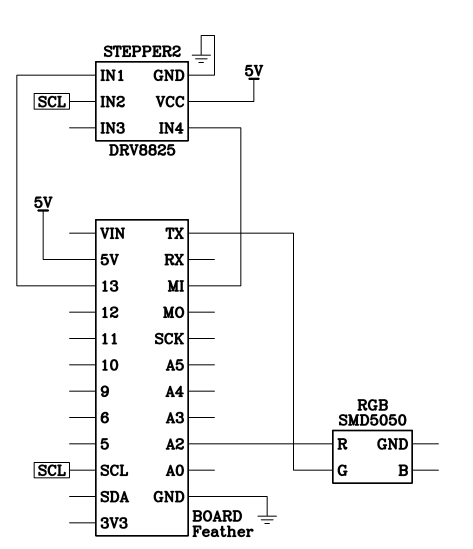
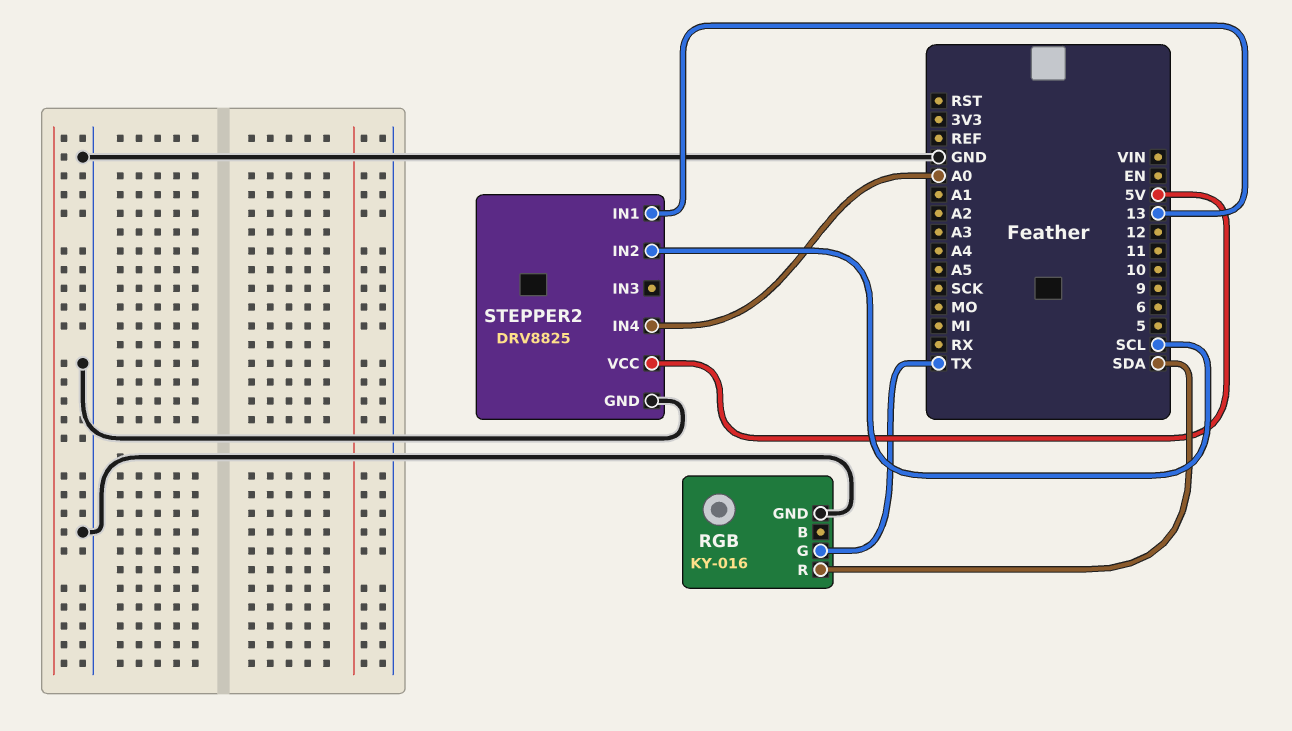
RGB: SMD5050 -> KY-016
RGB pin GND: none -> GND
RGB pin R: A2 -> SDA
STEPPER2 pin IN4: MI -> A0

